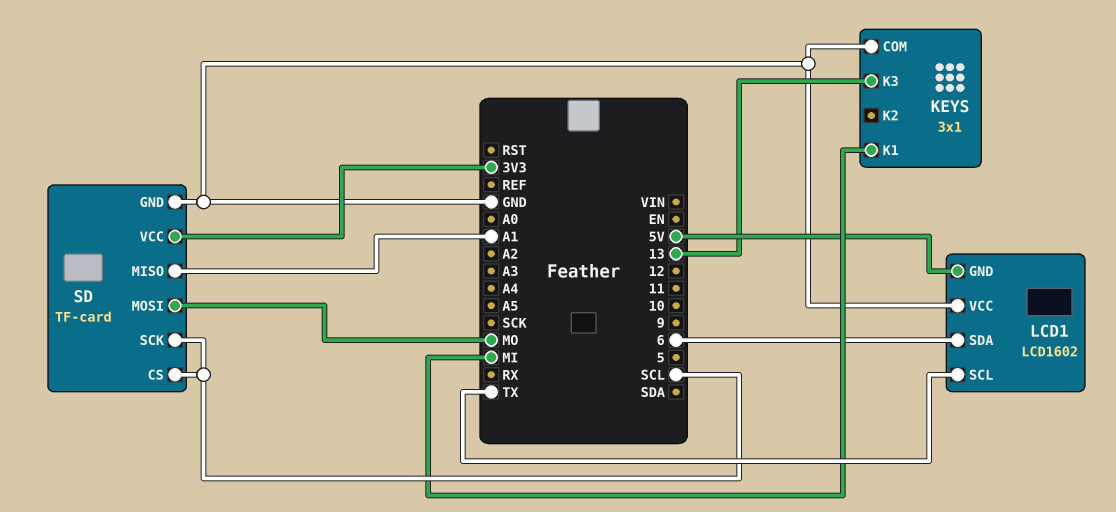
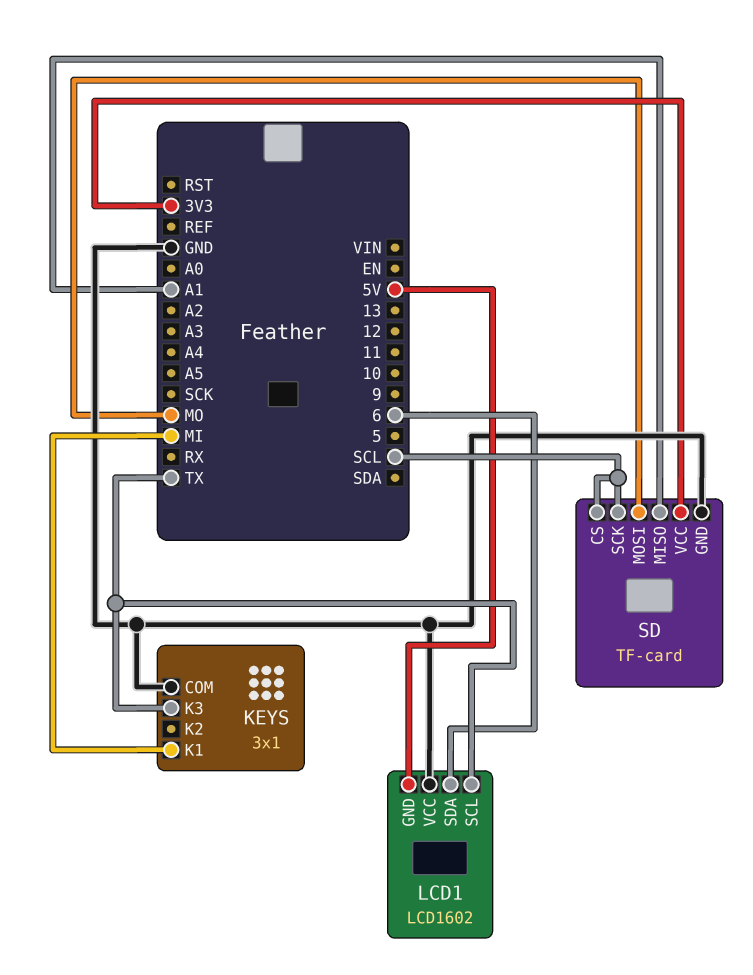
KEYS pin K3: 13 -> TX

